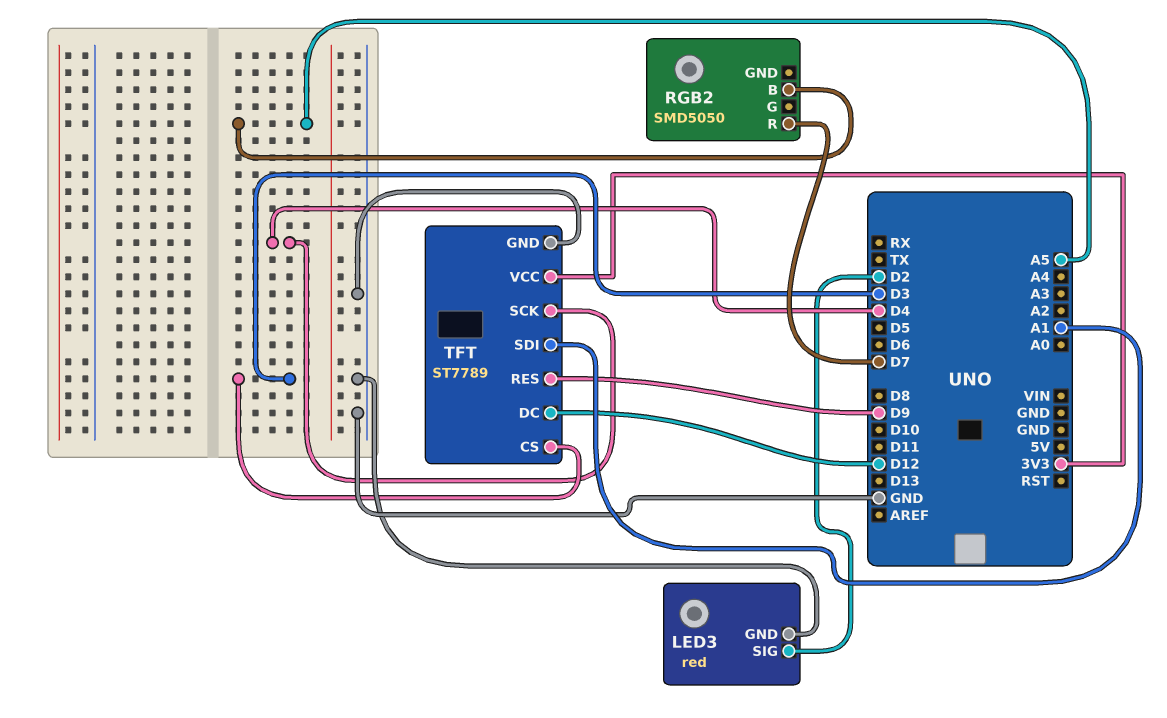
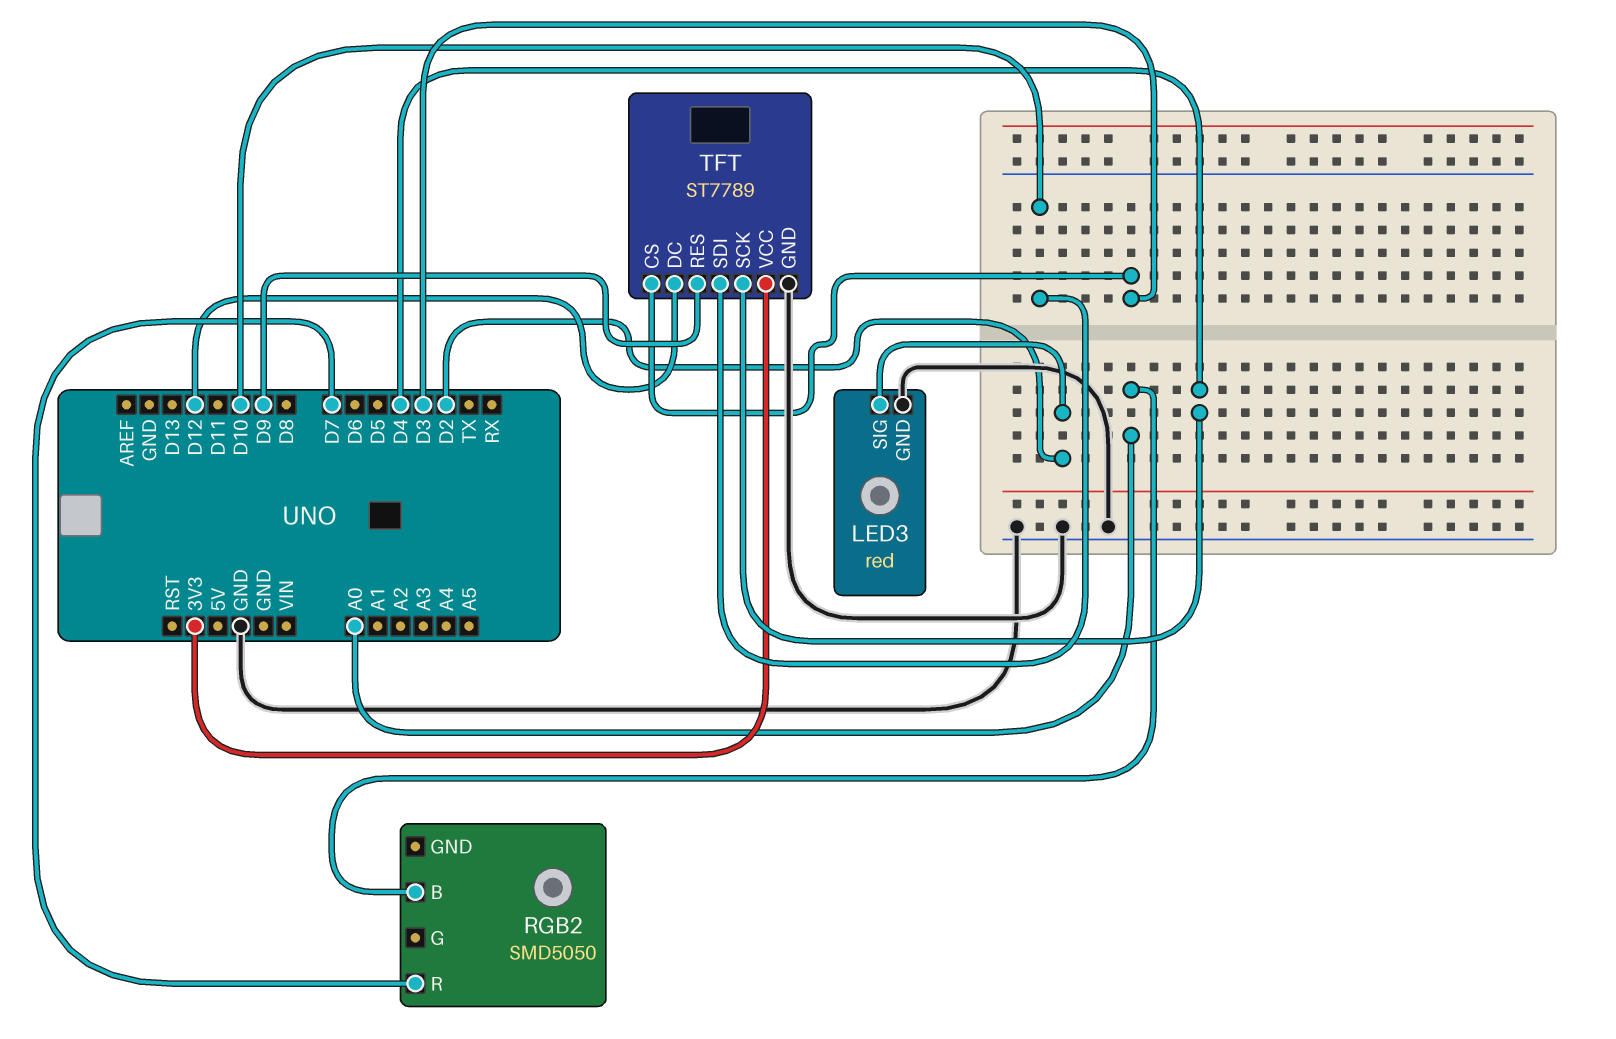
RGB2 pin B: A5 -> A0
TFT pin SDI: A1 -> D10

